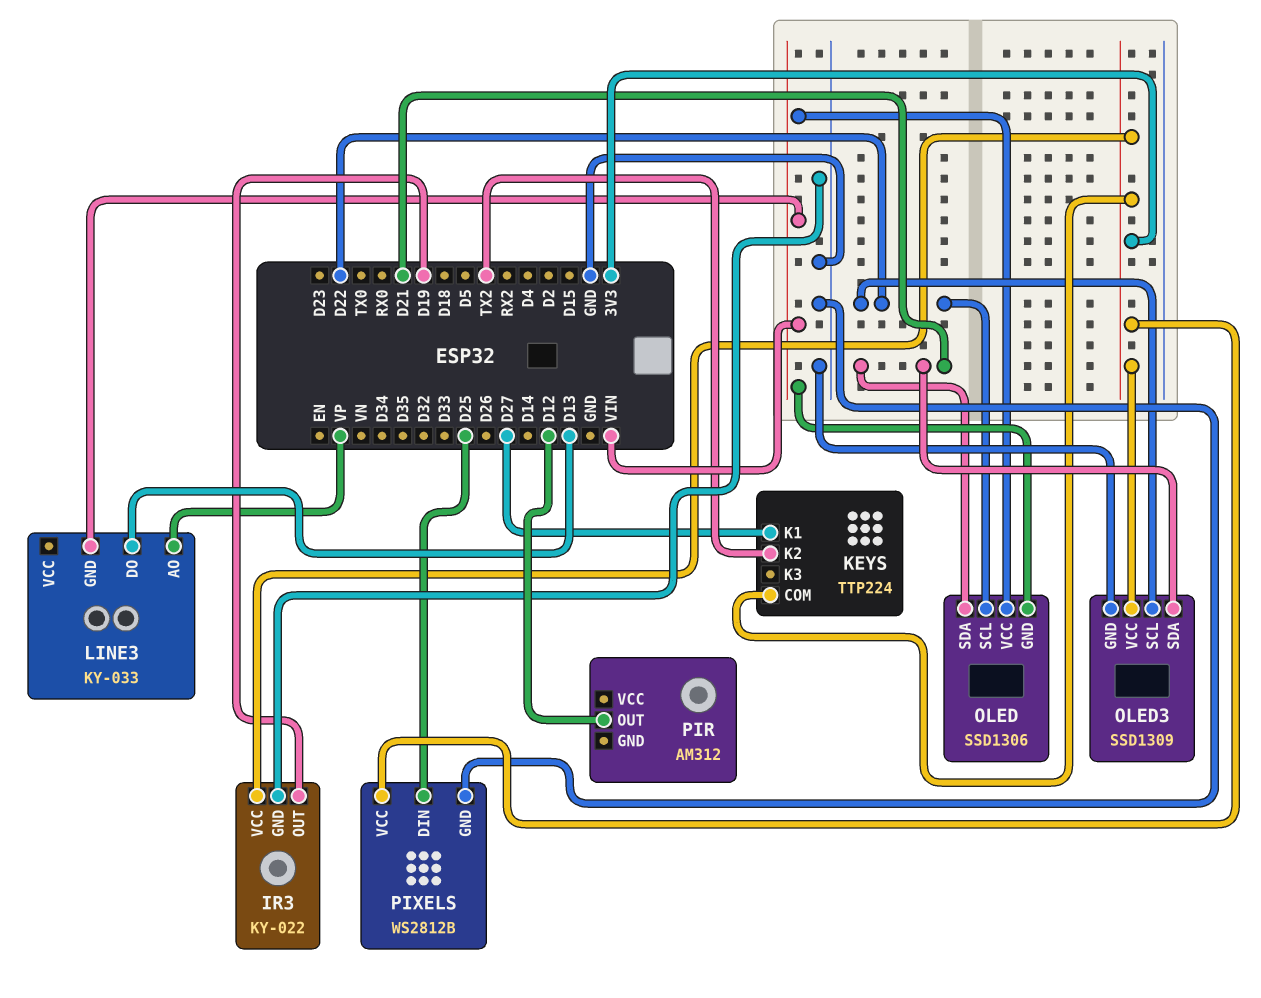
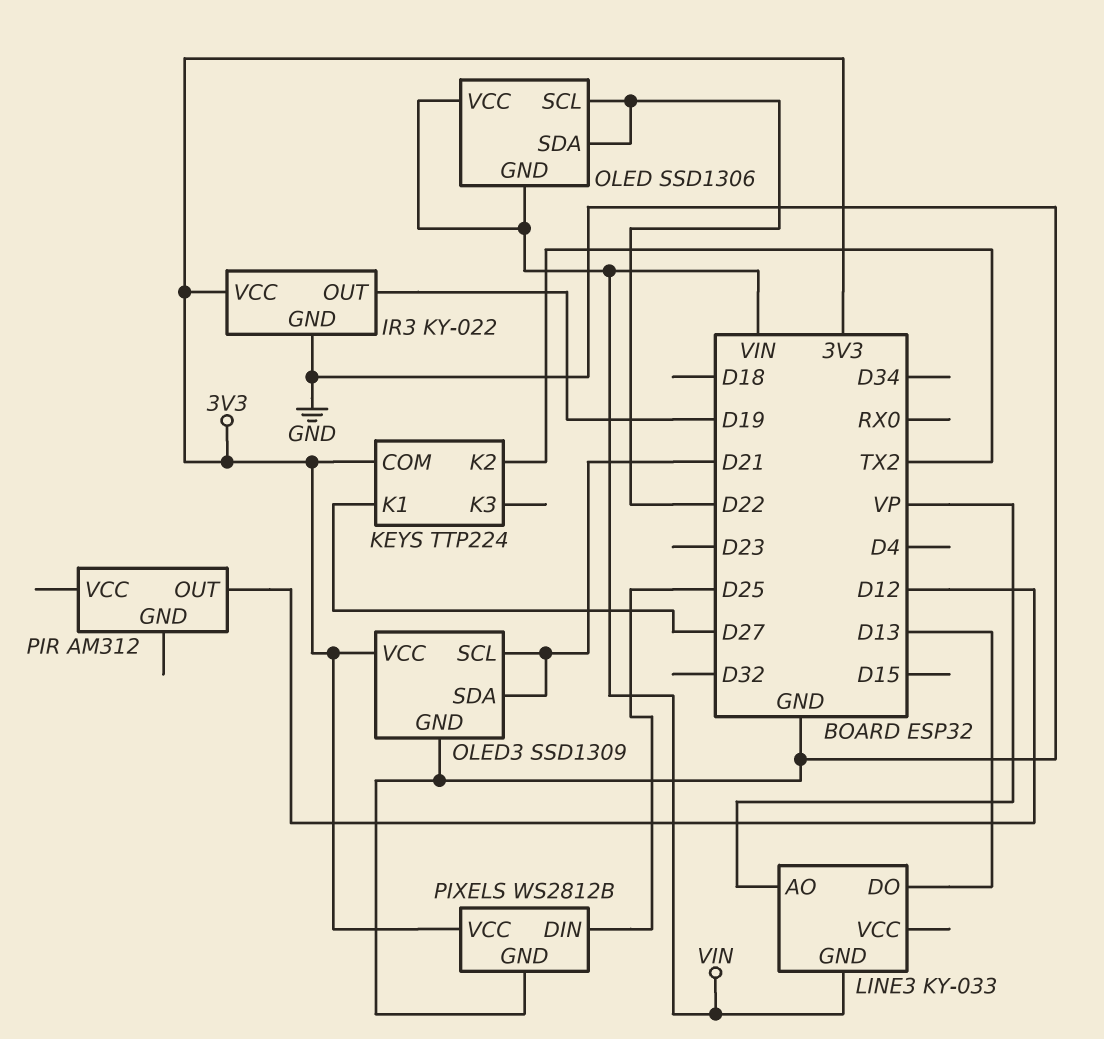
OLED pin SDA: D21 -> D22
OLED3 pin SCL: D22 -> D21

